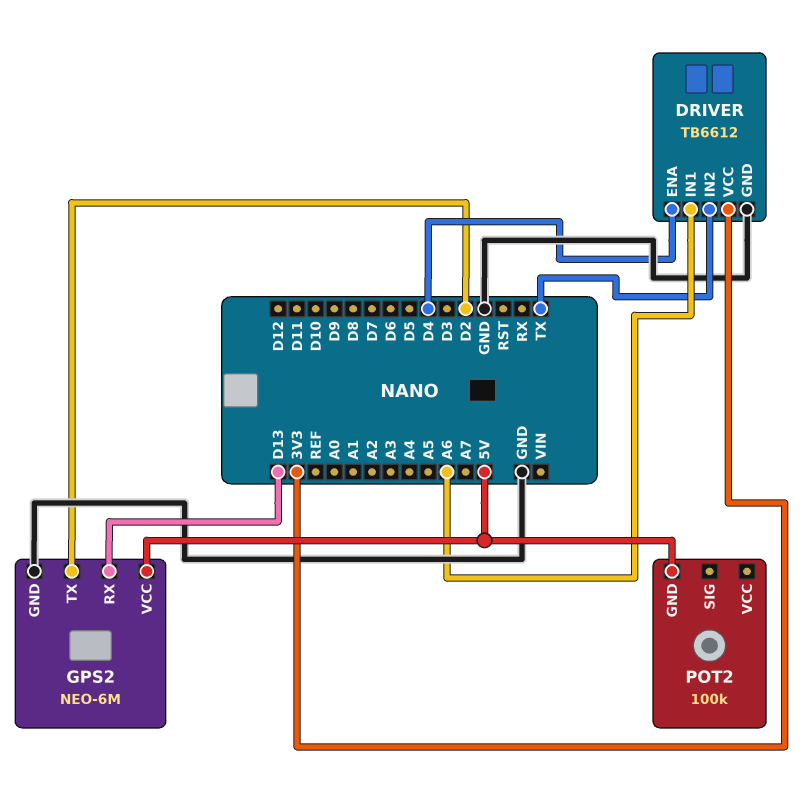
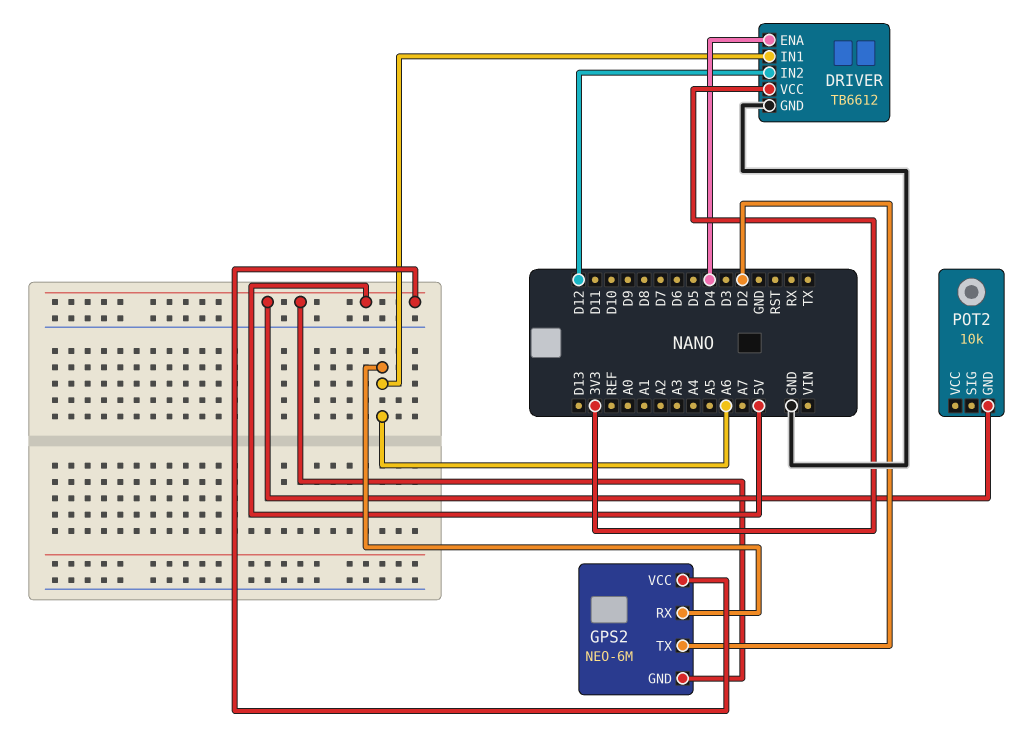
DRIVER pin IN2: TX -> D12
GPS2 pin GND: GND -> 5V
GPS2 pin RX: D13 -> A6
POT2: 100k -> 10k

